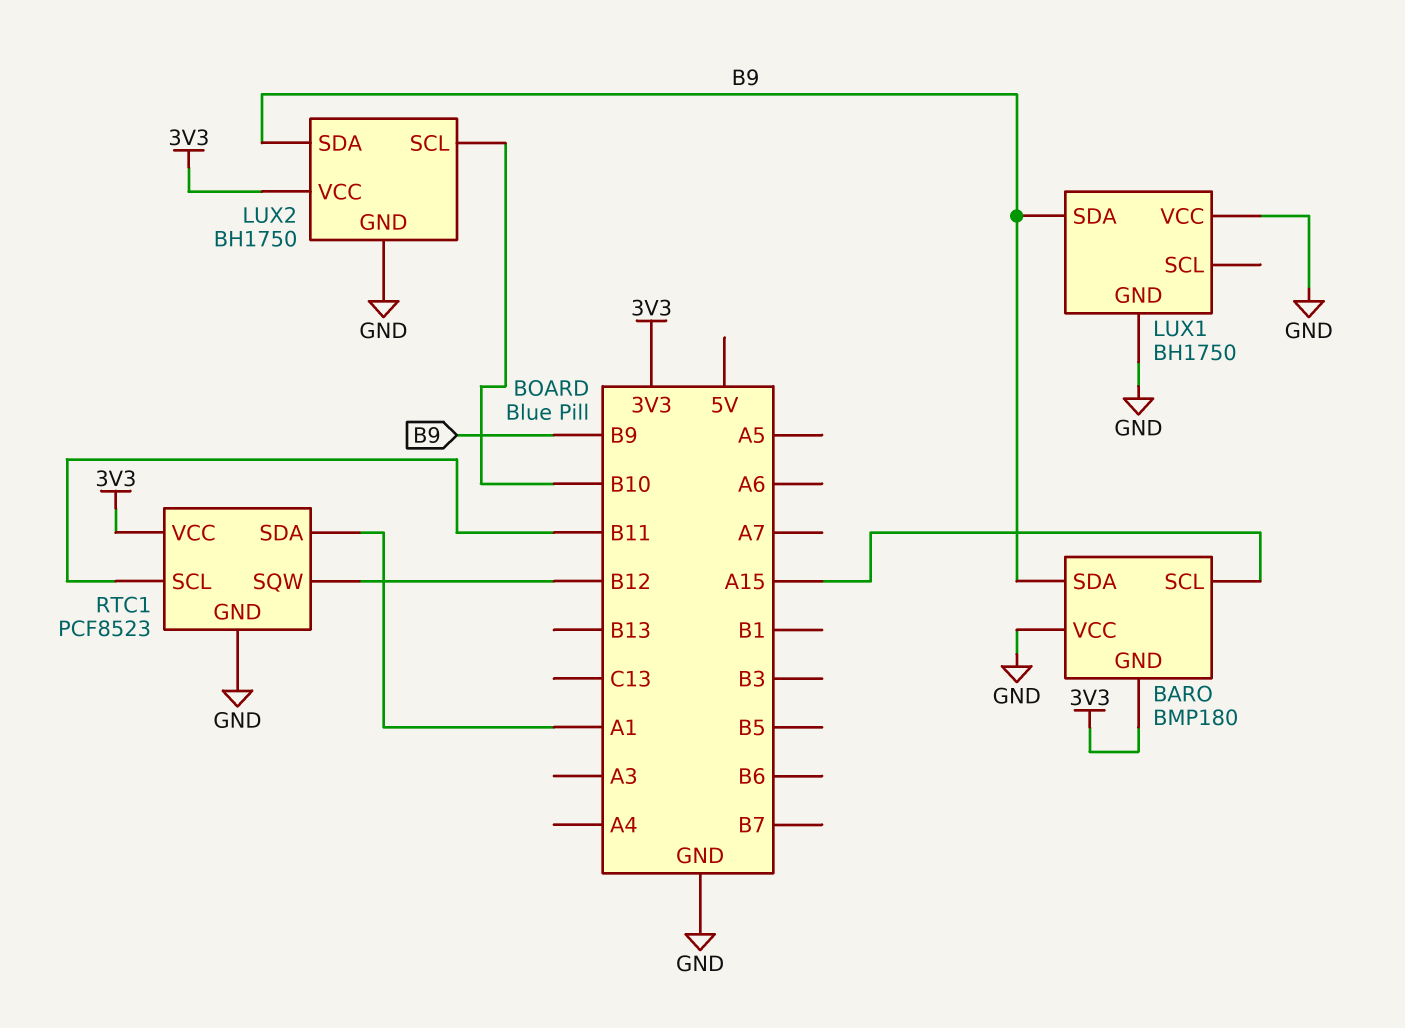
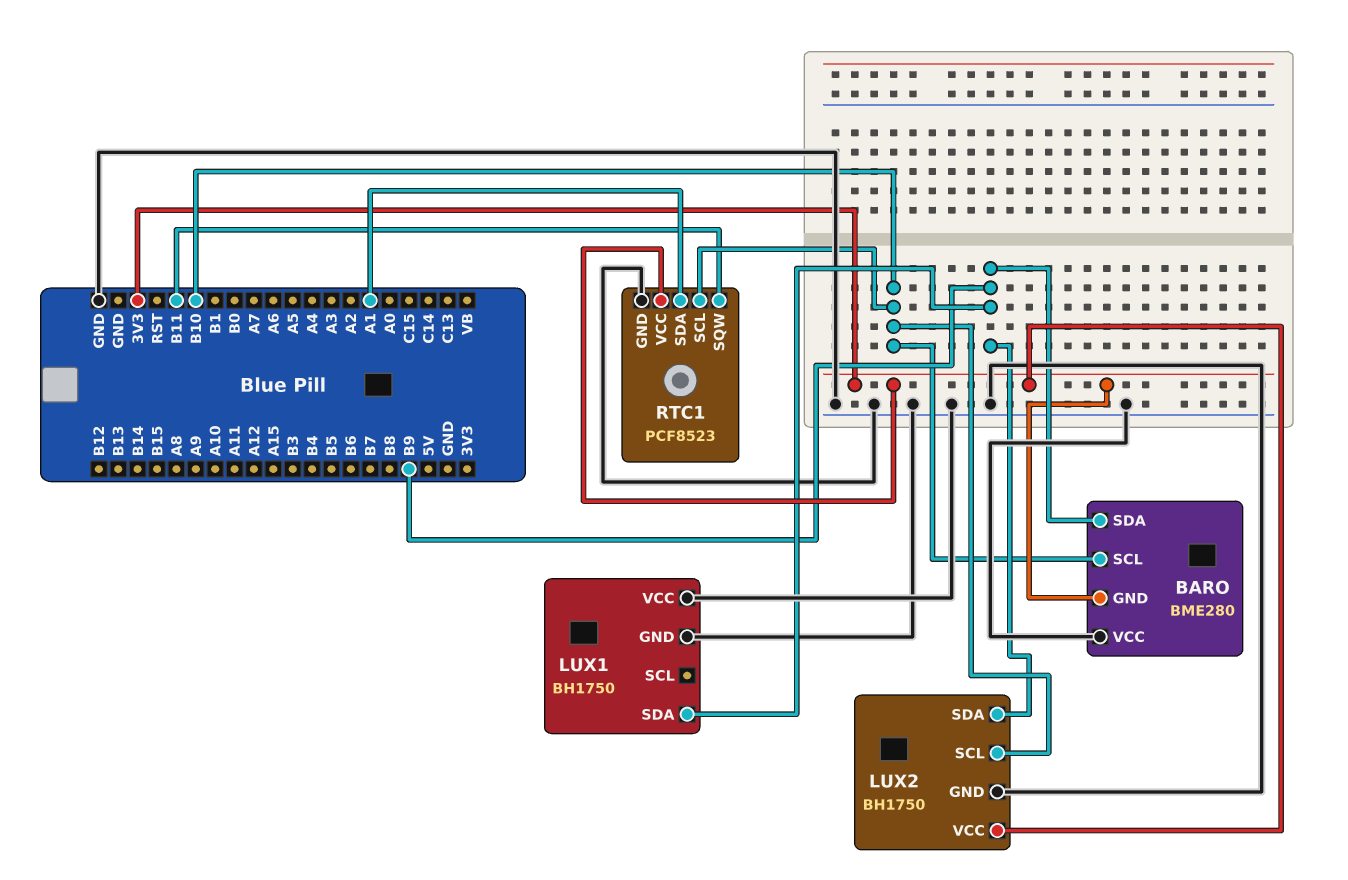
BARO: BMP180 -> BME280
BARO pin SCL: A15 -> B10
RTC1 pin SCL: B11 -> B10
RTC1 pin SQW: B12 -> B11

